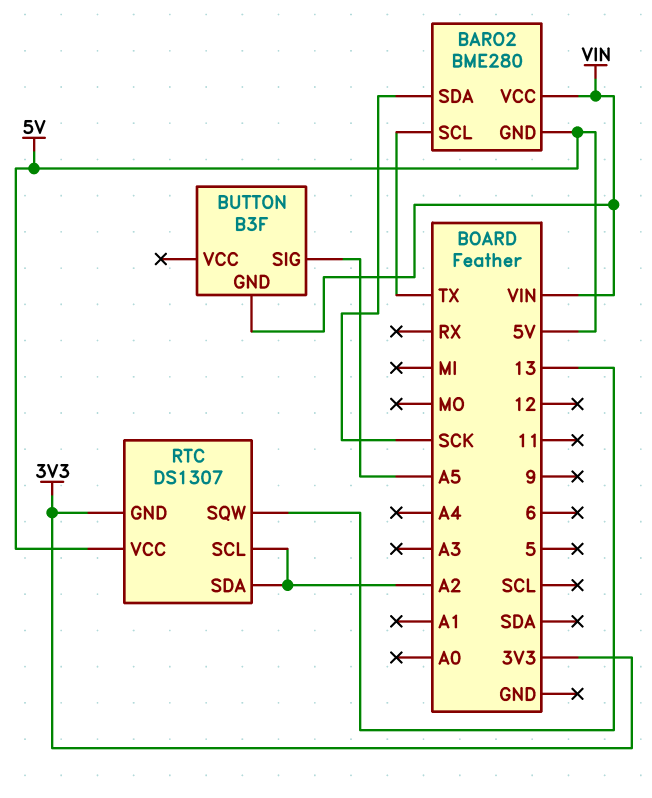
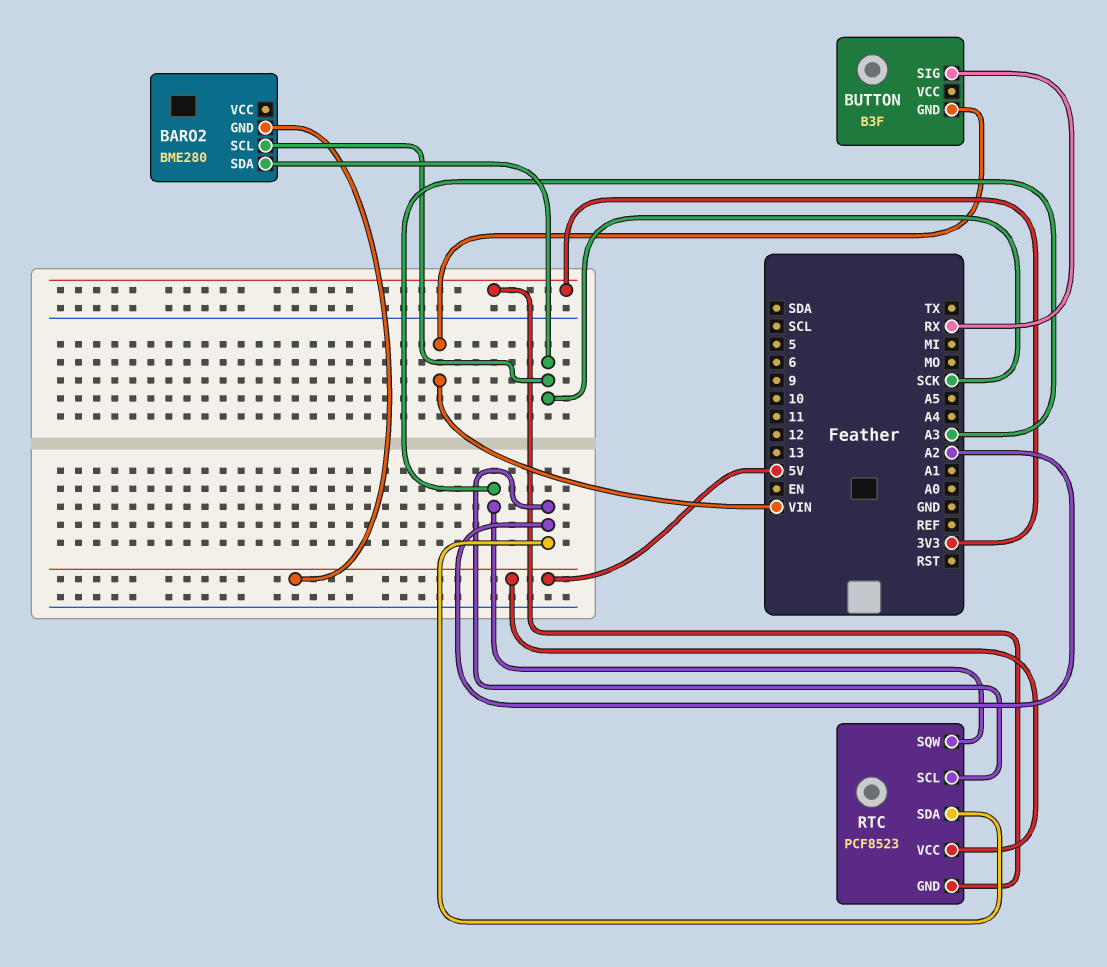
BARO2 pin SCL: TX -> SCK
BARO2 pin VCC: VIN -> none
BUTTON pin SIG: A5 -> RX
RTC: DS1307 -> PCF8523
RTC pin SQW: 13 -> A3

